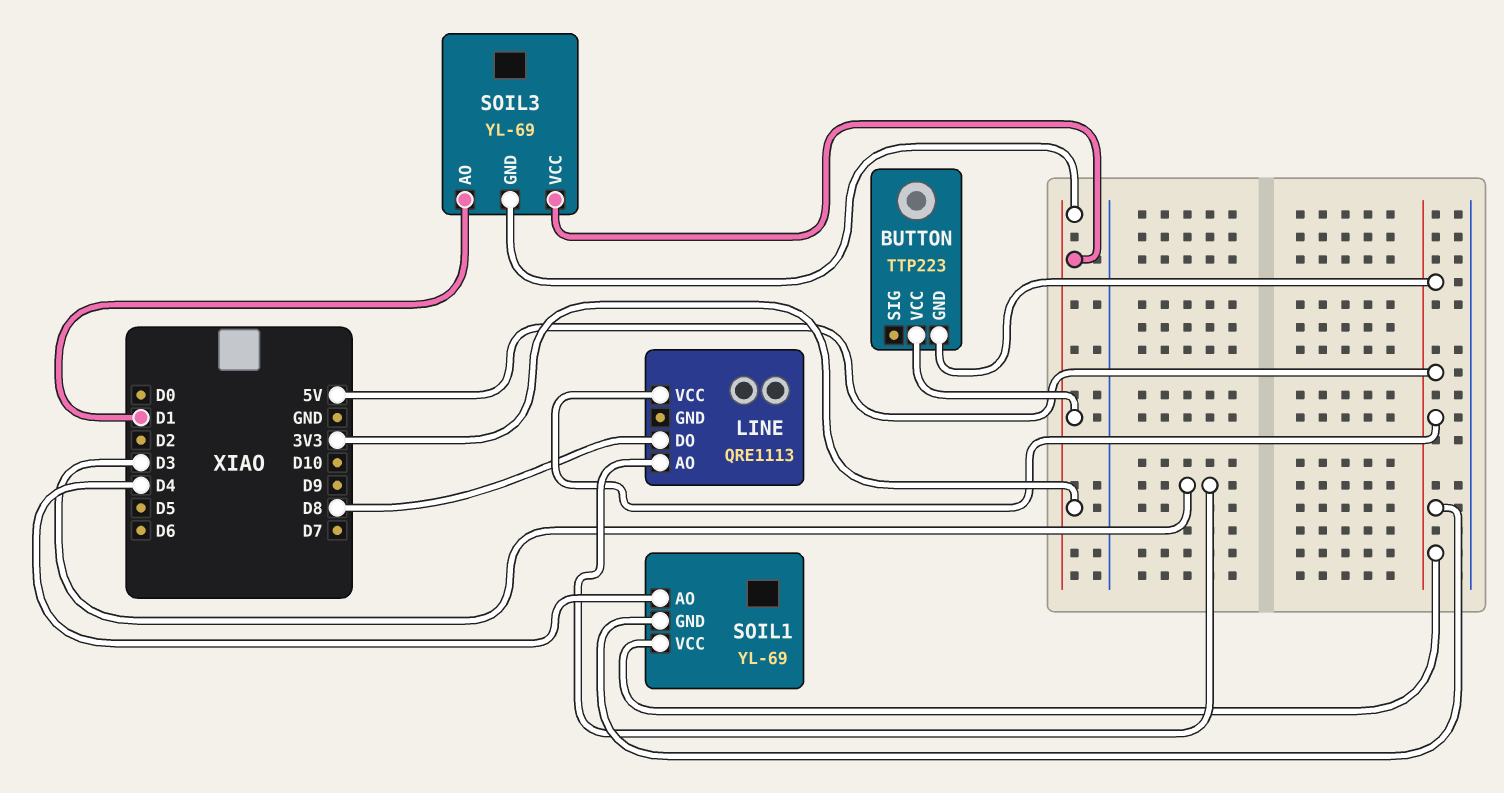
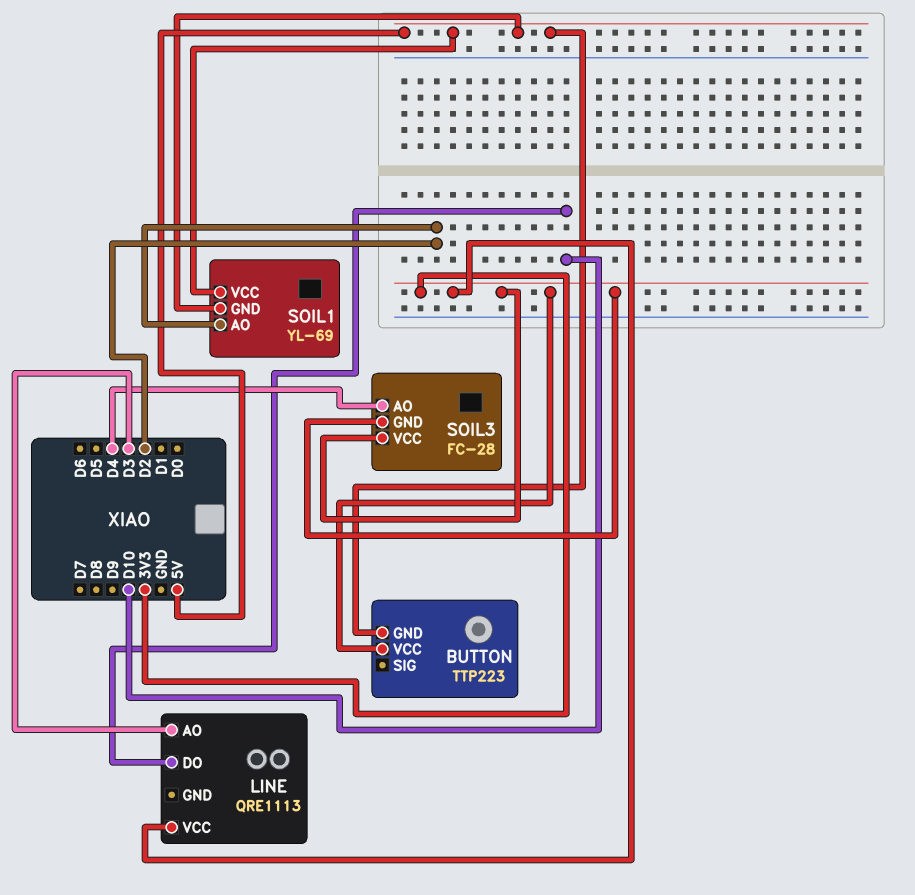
LINE pin DO: D8 -> D10
LINE pin VCC: 5V -> 3V3
SOIL1 pin AO: D4 -> D2
SOIL3: YL-69 -> FC-28
SOIL3 pin AO: D1 -> D4

